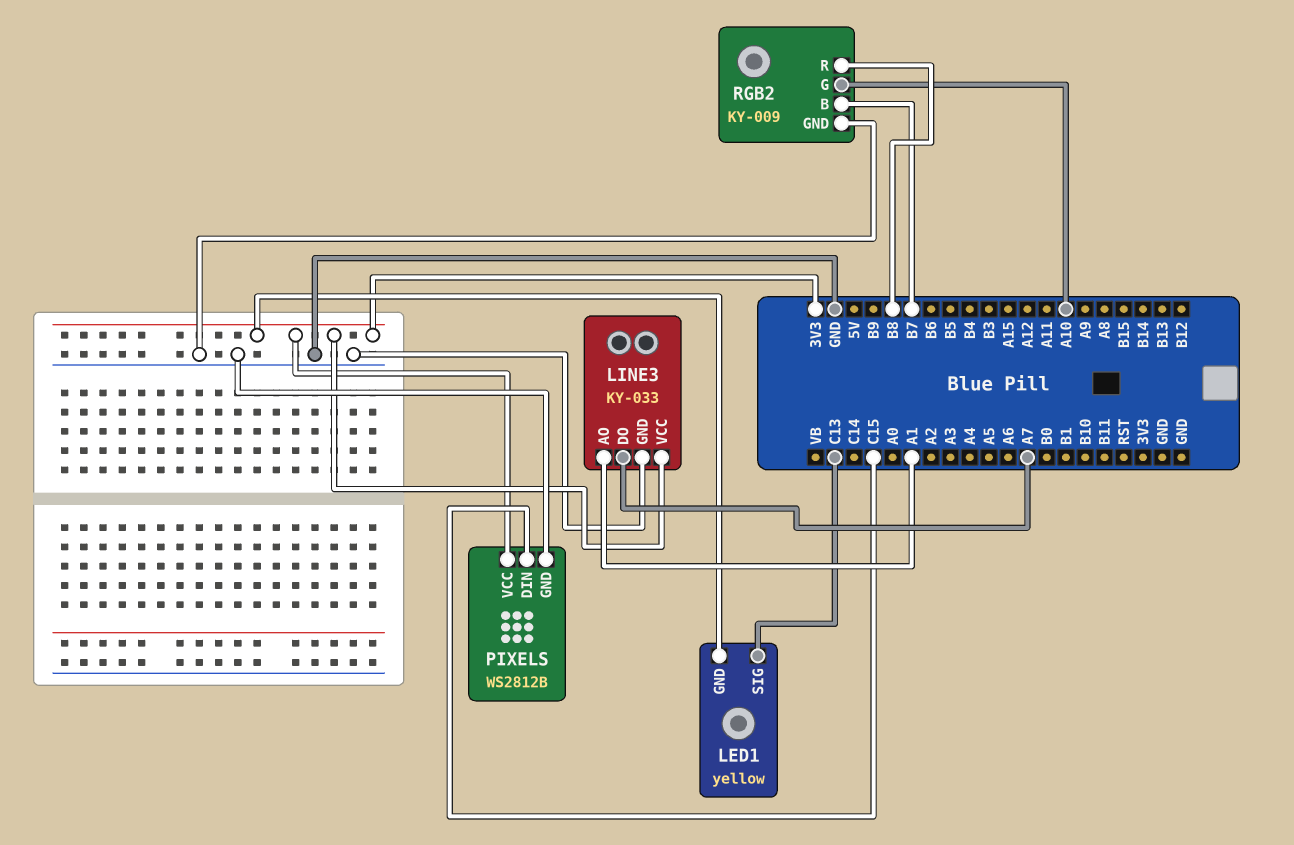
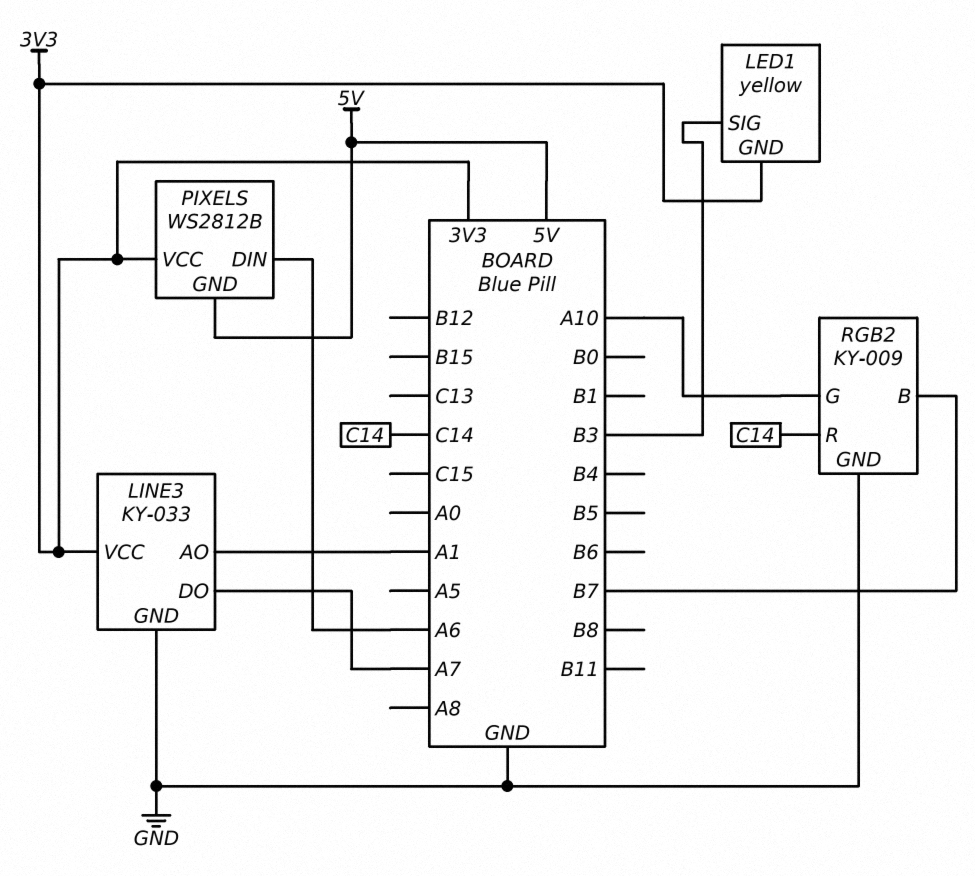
LED1 pin SIG: C13 -> B3
PIXELS pin DIN: C15 -> A6
PIXELS pin GND: GND -> 5V
RGB2 pin R: B8 -> C14

